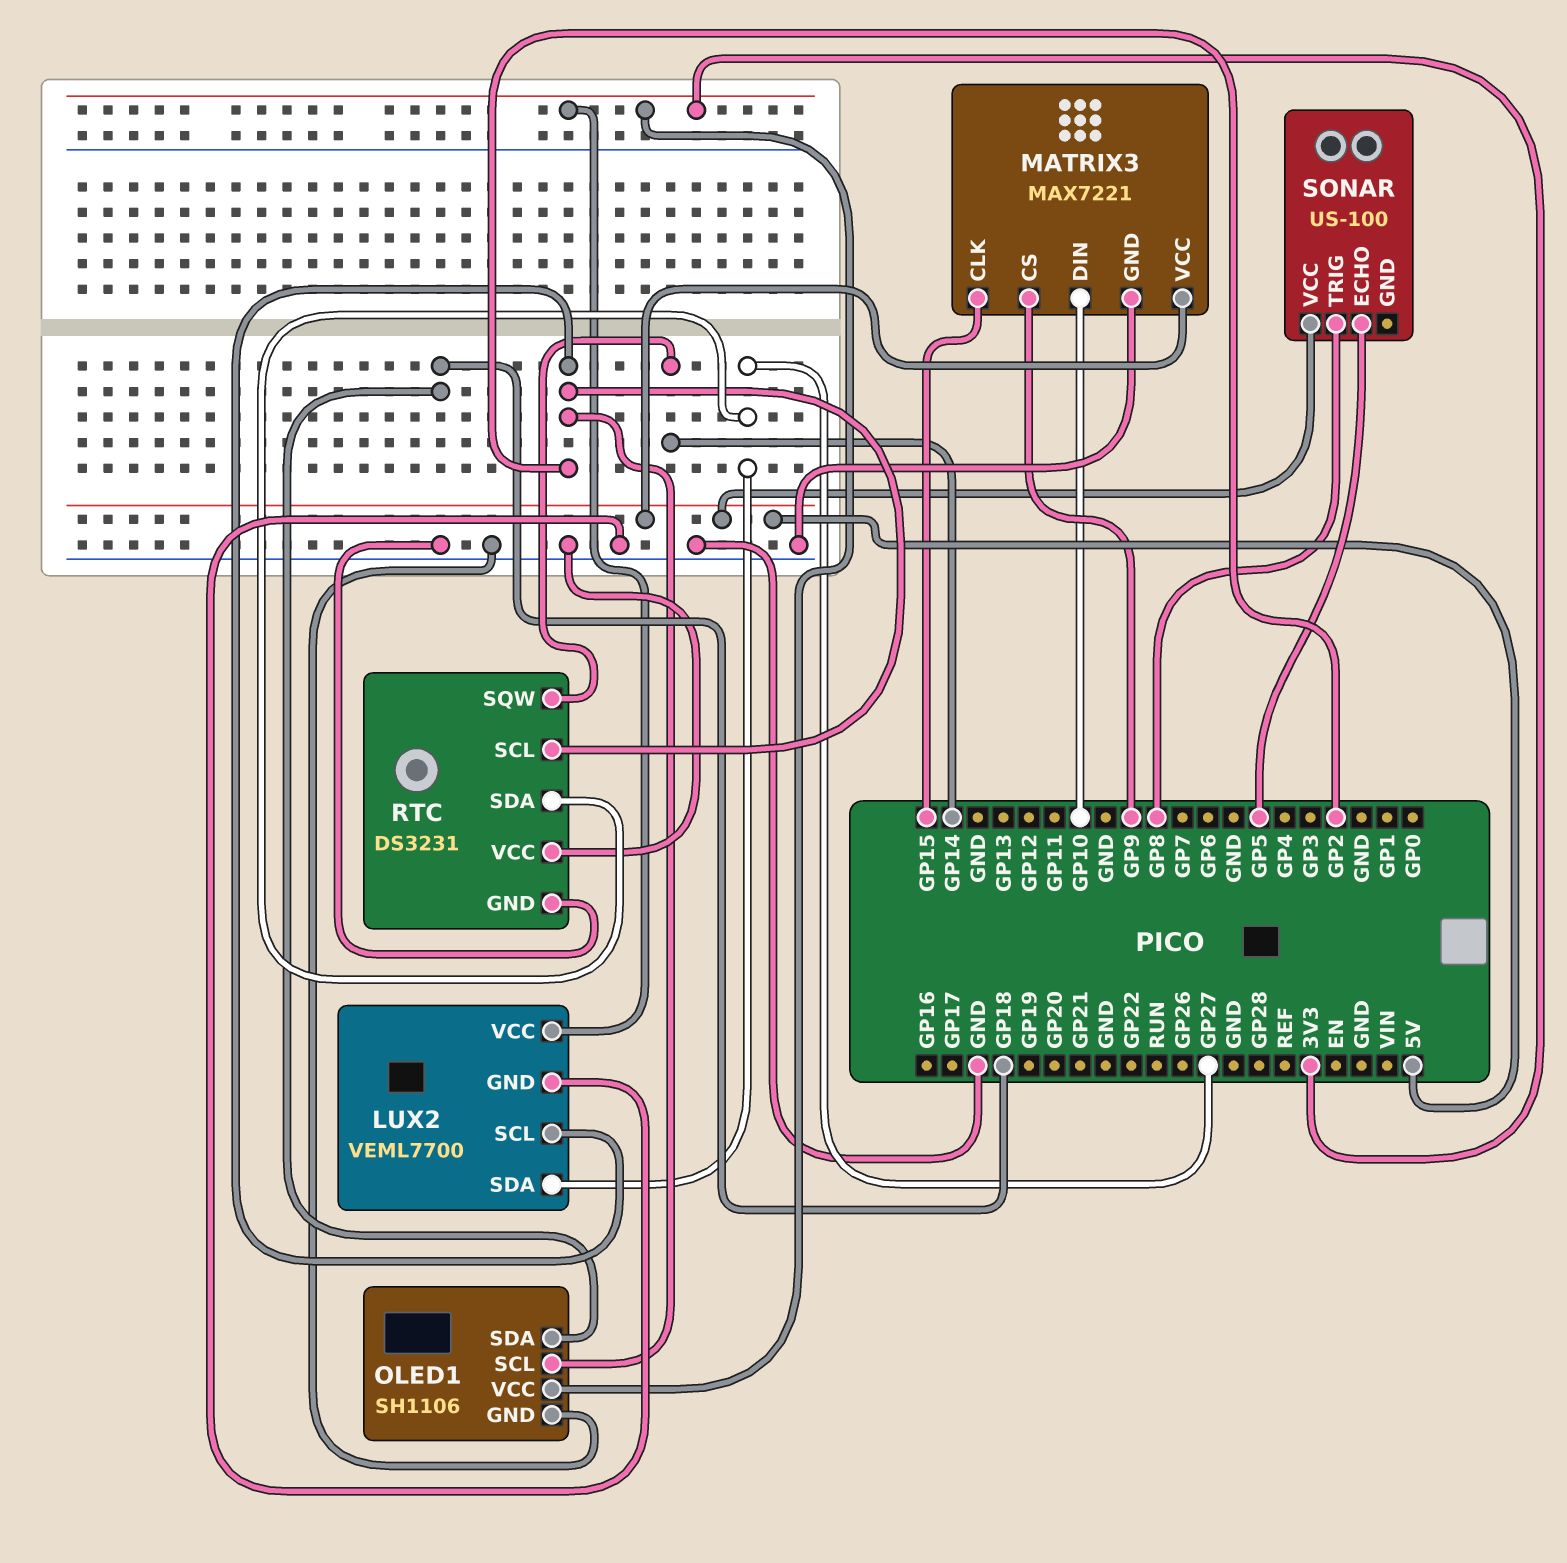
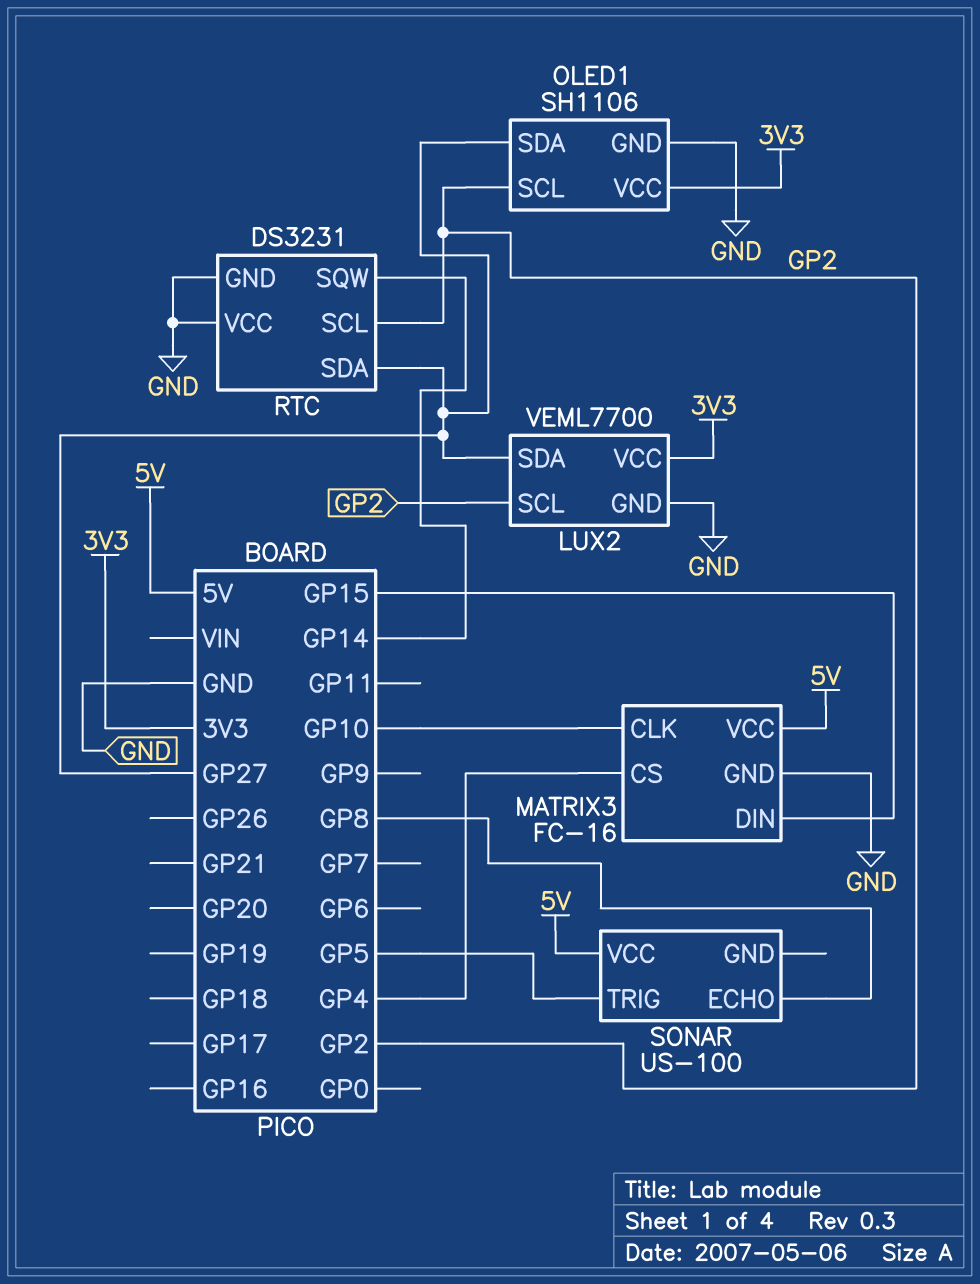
MATRIX3: MAX7221 -> FC-16
MATRIX3 pin CLK: GP15 -> GP10
MATRIX3 pin CS: GP9 -> GP4
MATRIX3 pin DIN: GP10 -> GP15
OLED1 pin SDA: GP18 -> GP27
SONAR pin ECHO: GP5 -> GP8
SONAR pin TRIG: GP8 -> GP5

